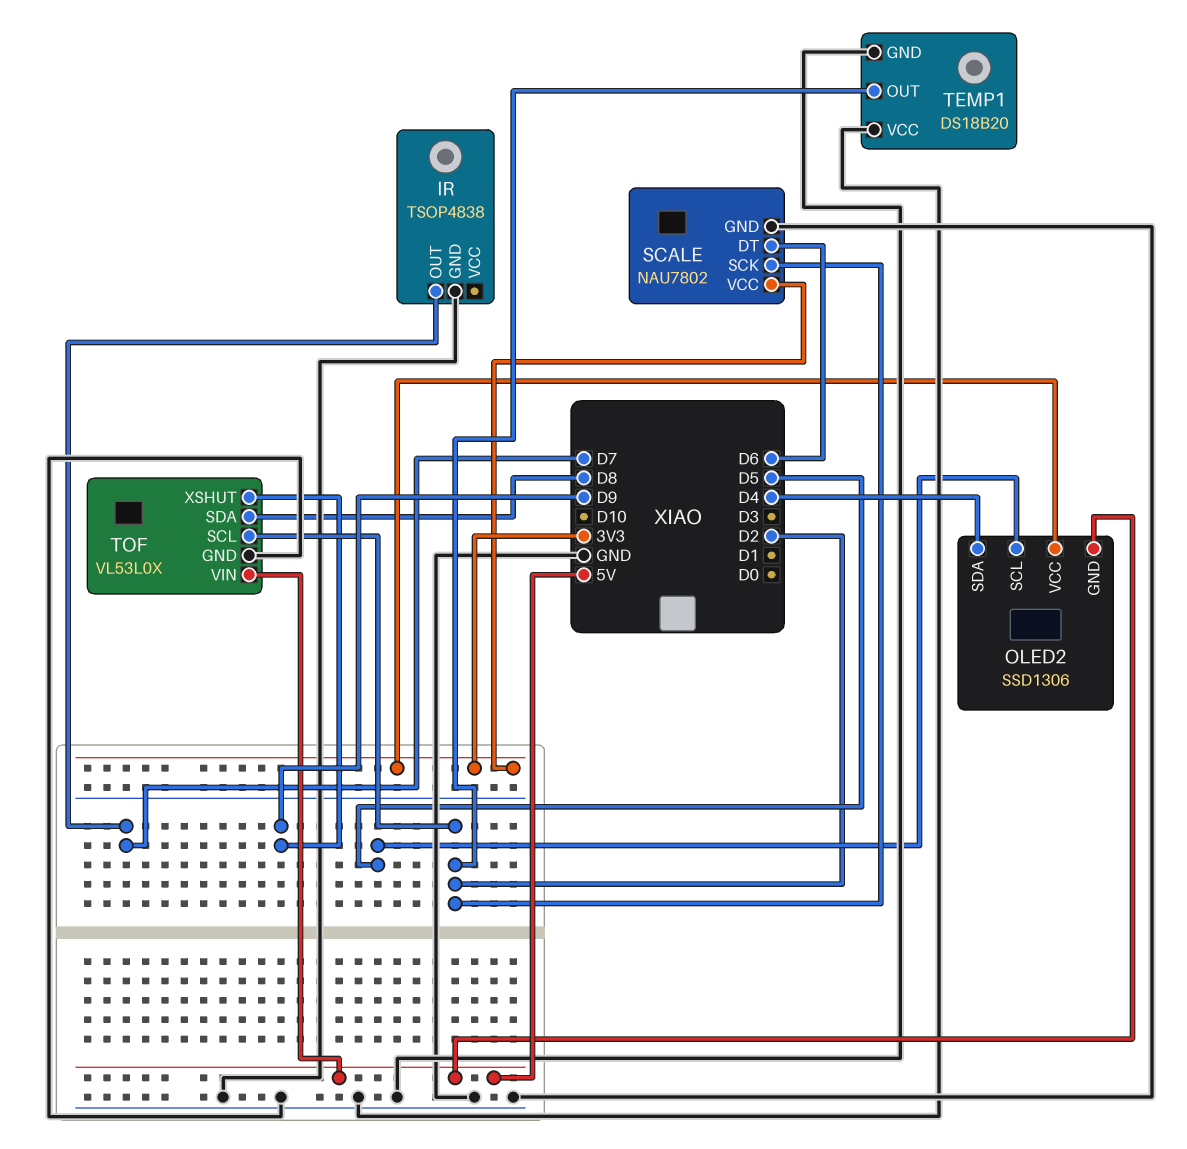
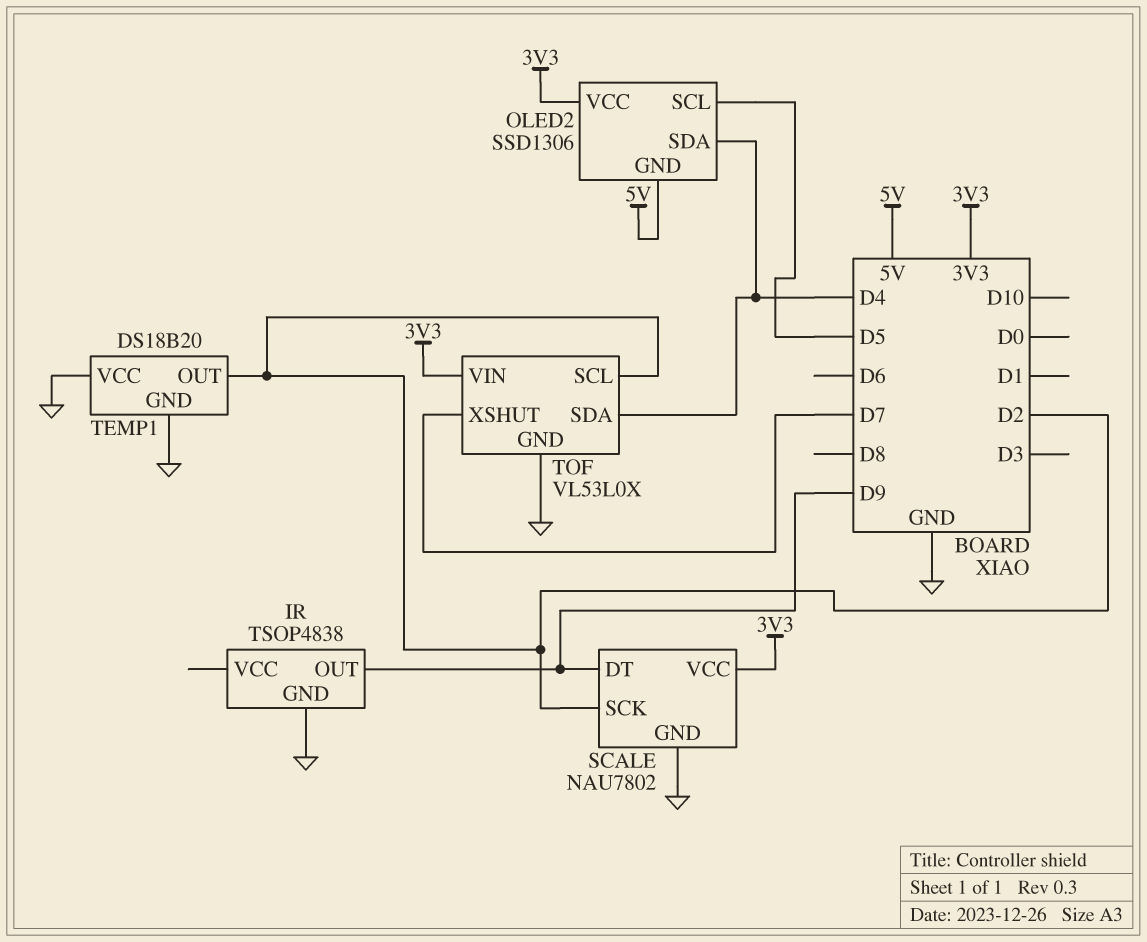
IR pin OUT: D7 -> D9
SCALE pin DT: D6 -> D9
TOF pin SDA: D8 -> D4
TOF pin VIN: 5V -> 3V3
TOF pin XSHUT: D9 -> D7

